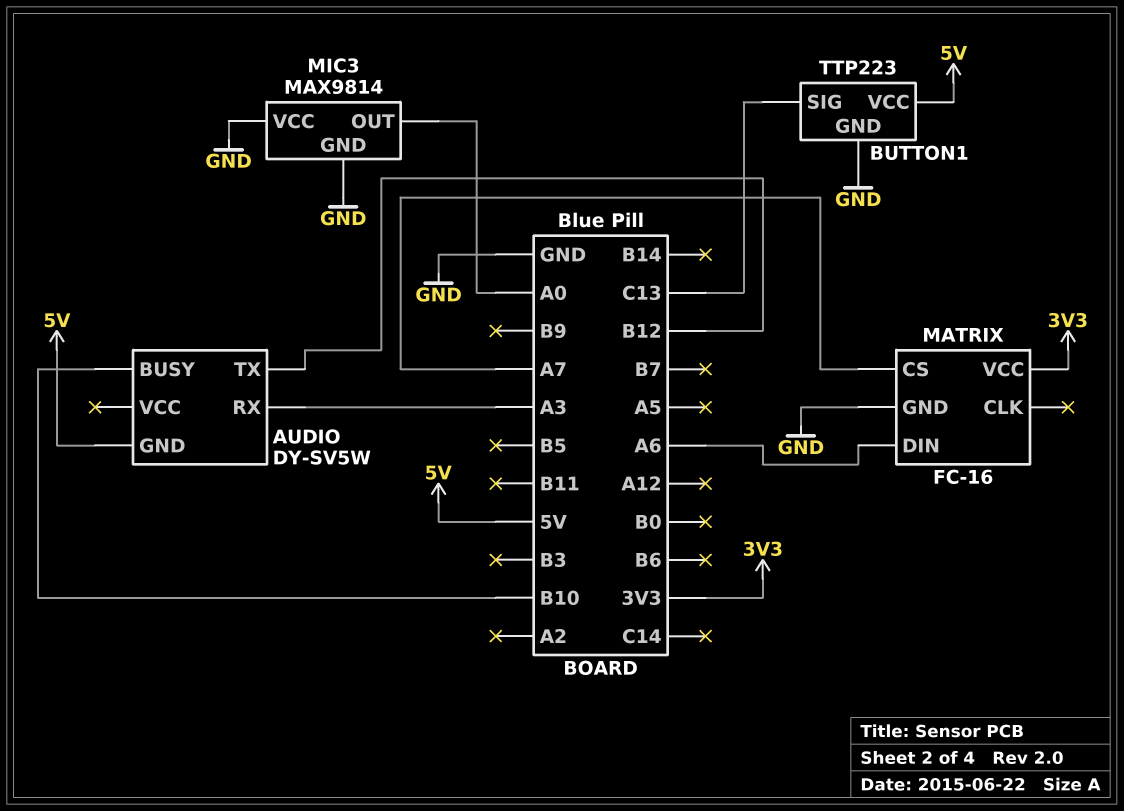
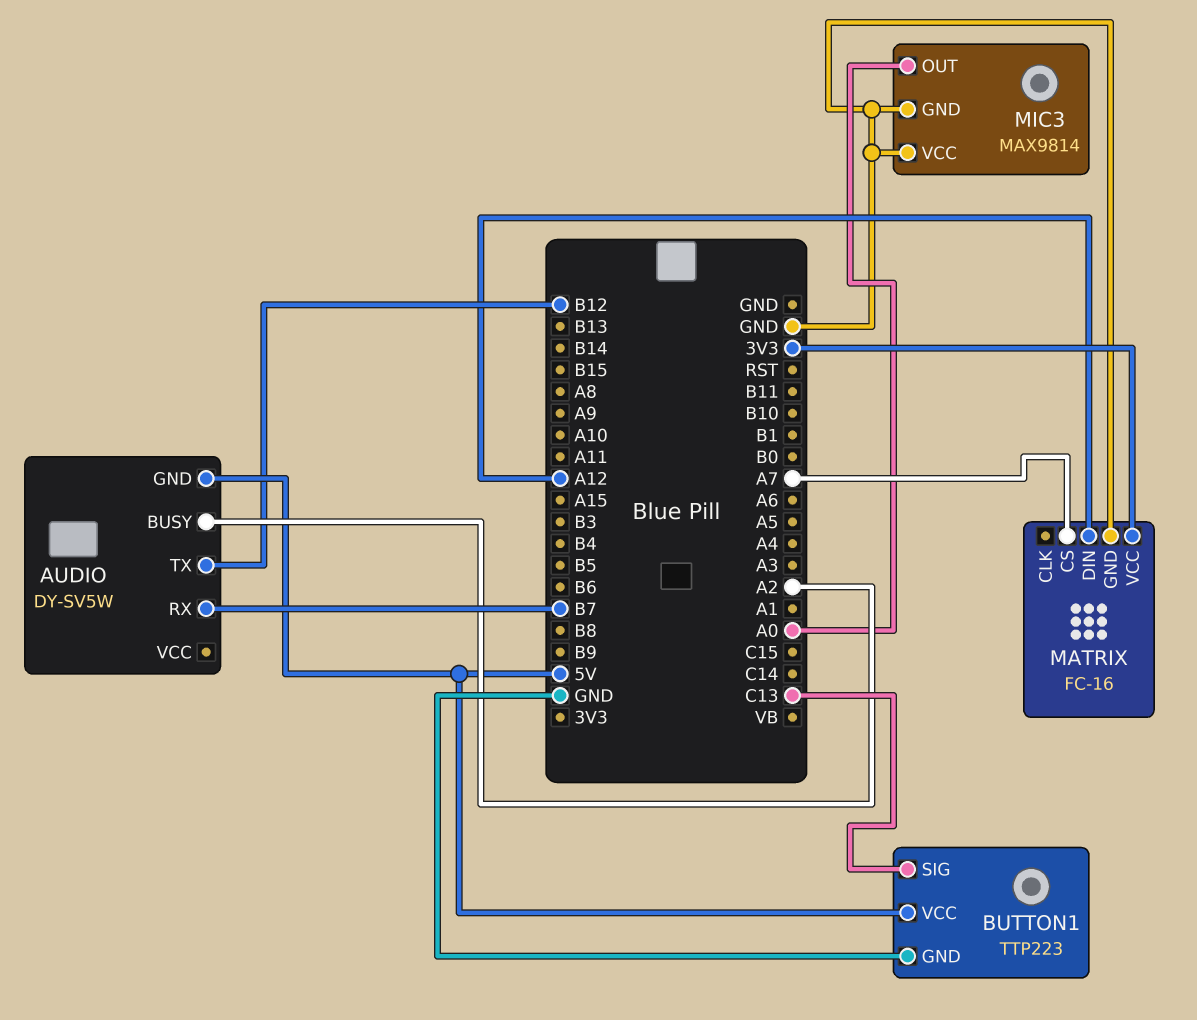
AUDIO pin BUSY: B10 -> A2
AUDIO pin RX: A3 -> B7
MATRIX pin DIN: A6 -> A12

